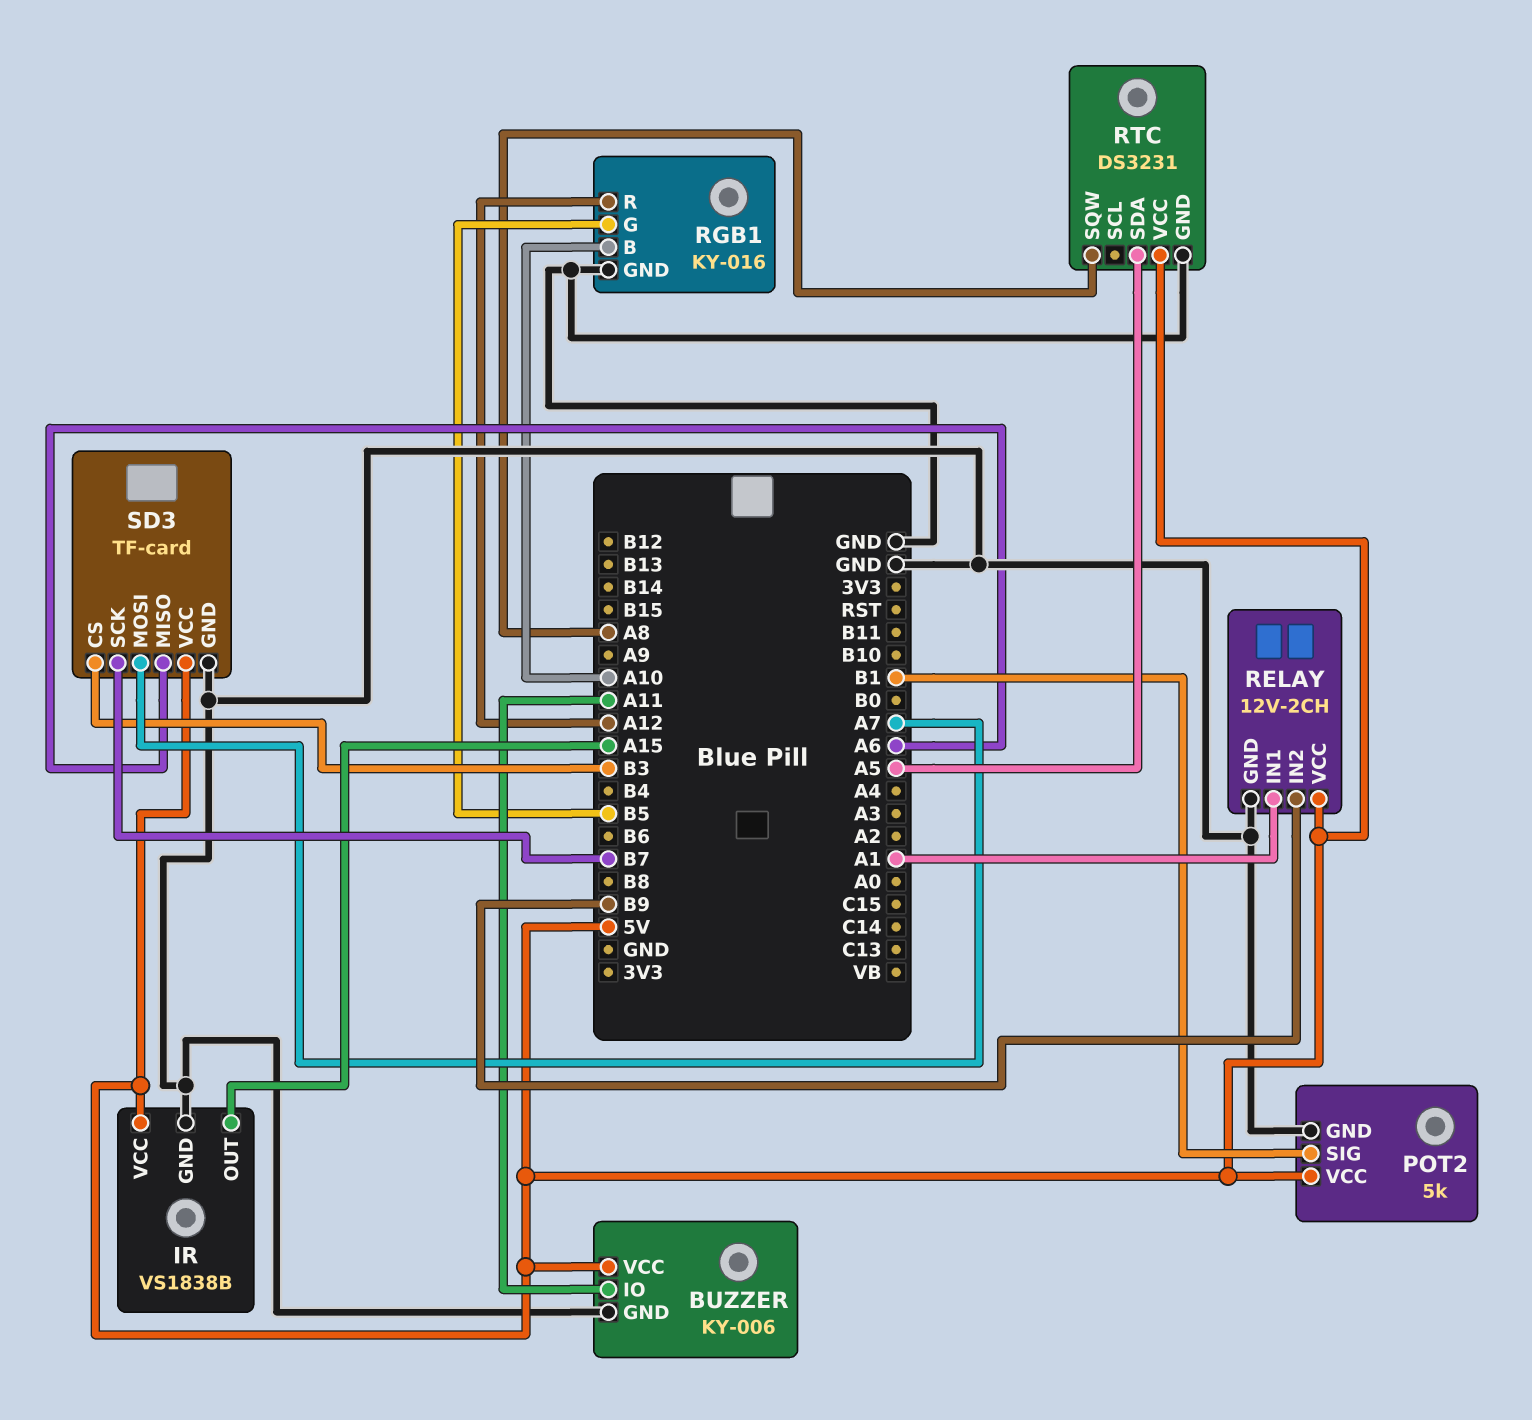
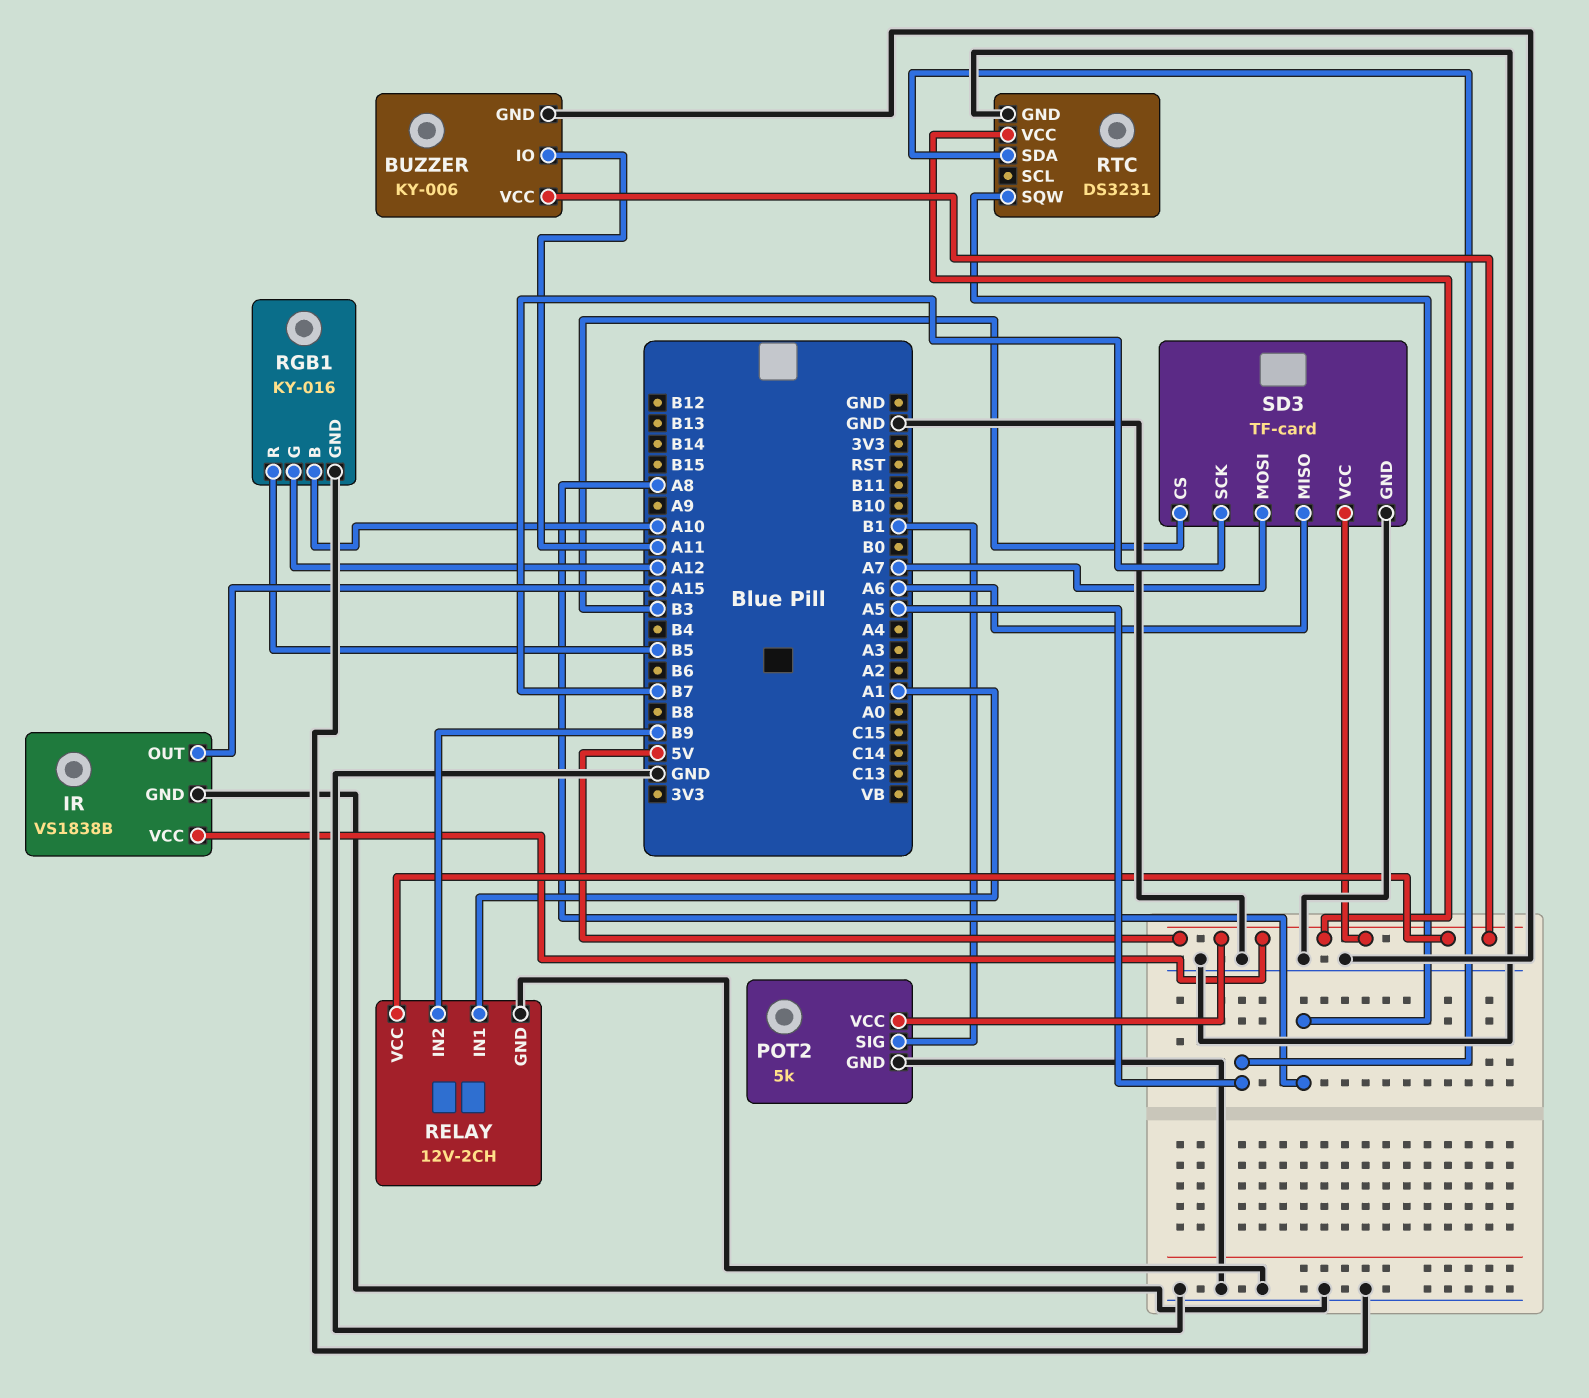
RGB1 pin G: B5 -> A12
RGB1 pin R: A12 -> B5

